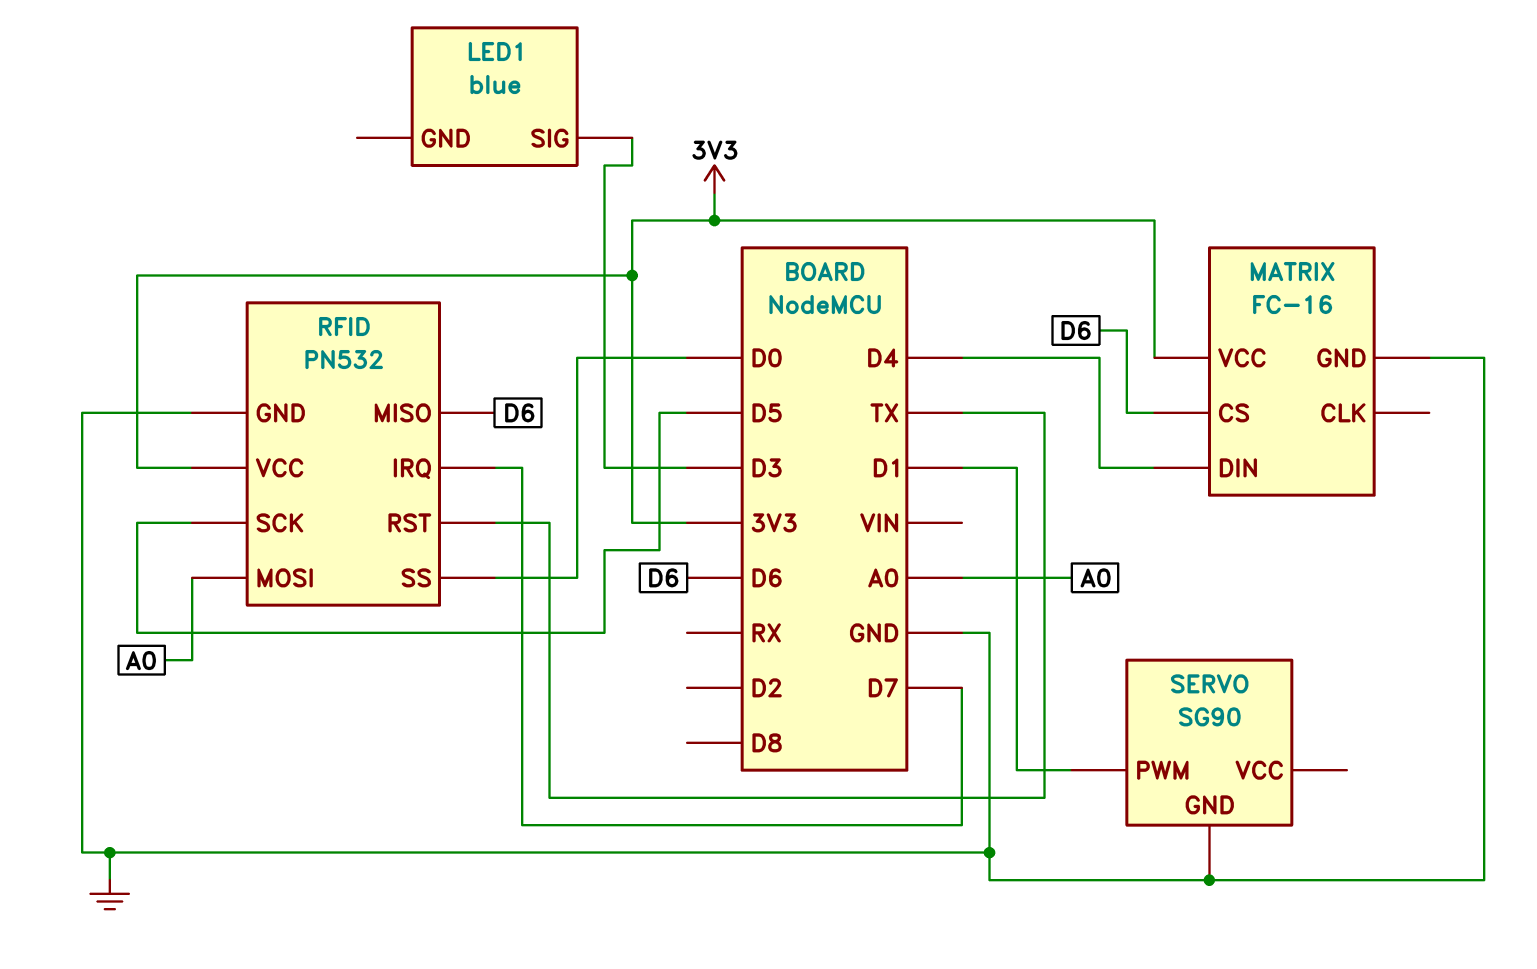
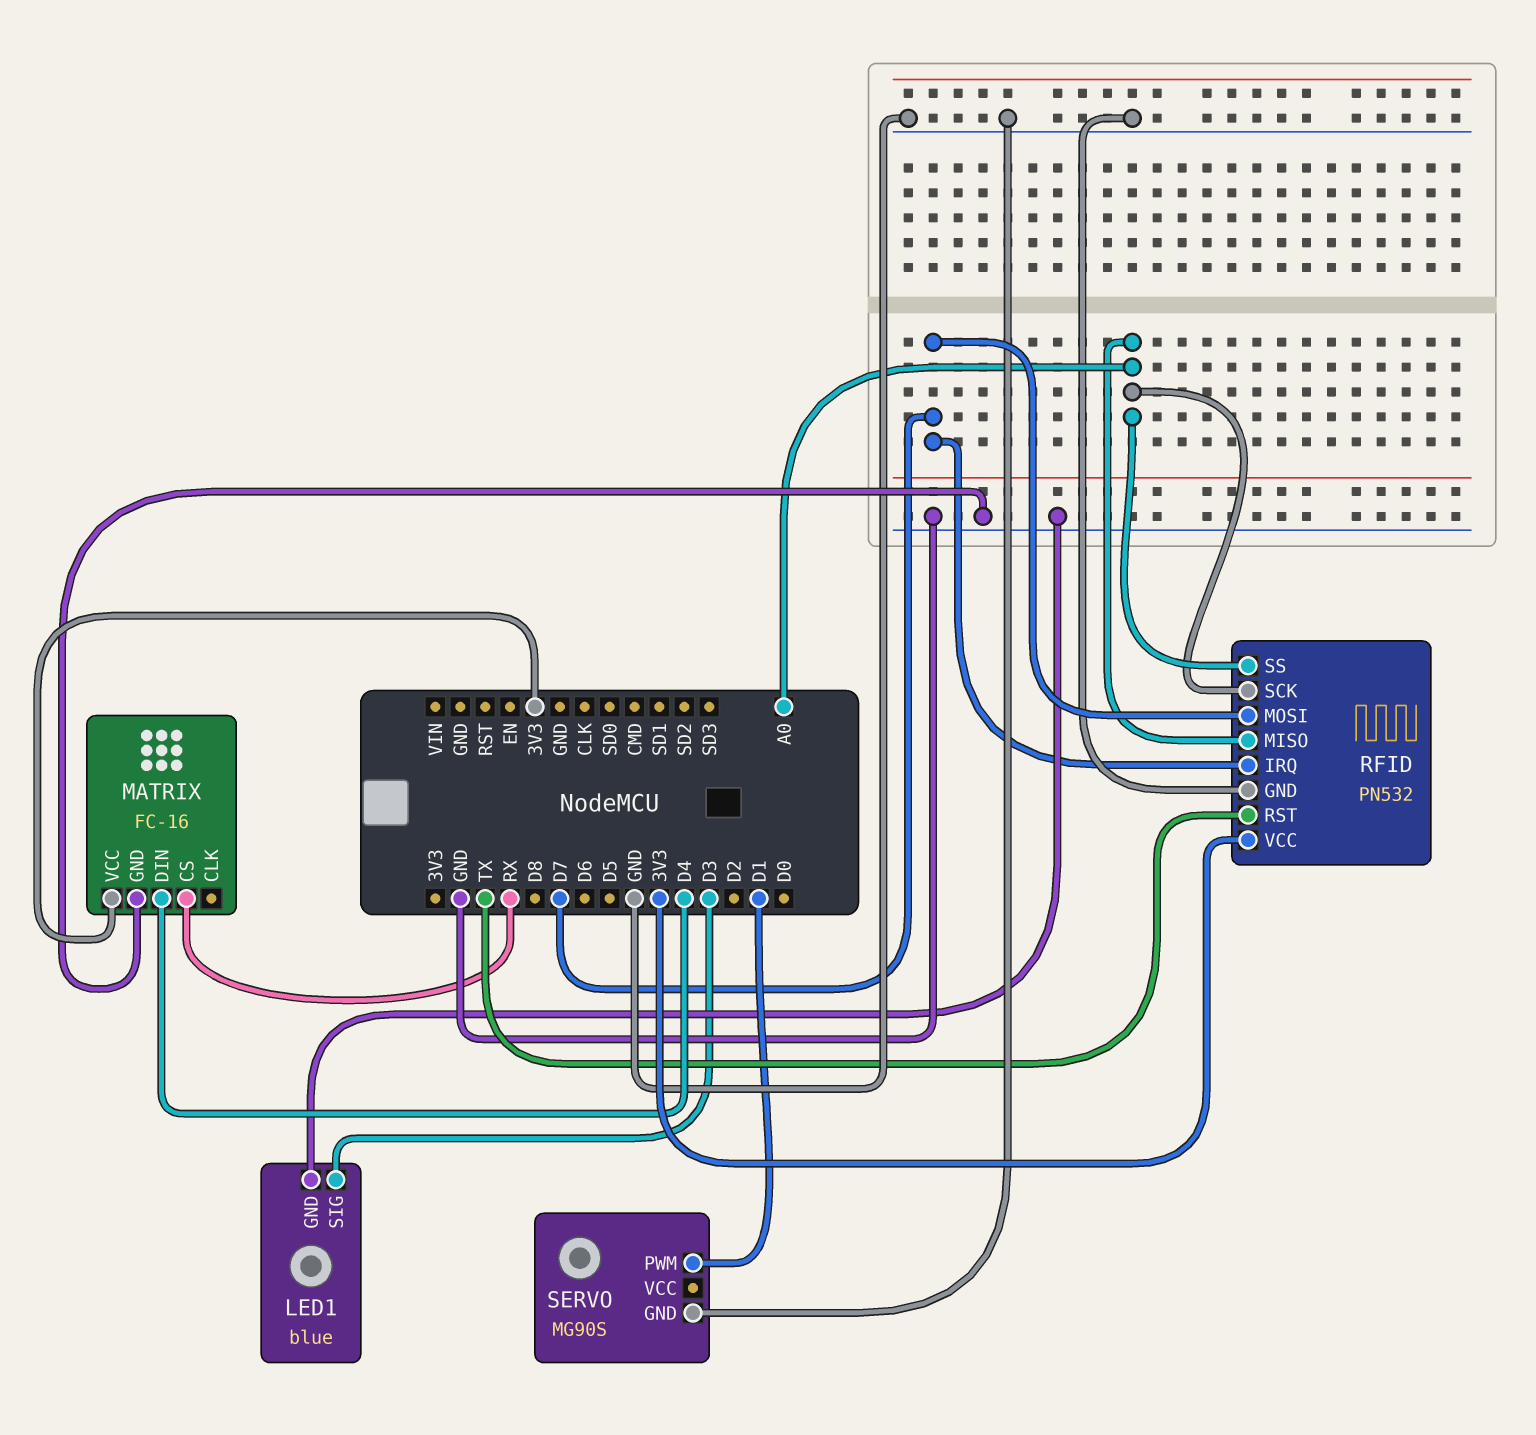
LED1 pin GND: none -> GND
MATRIX pin CS: D6 -> RX
RFID pin MISO: D6 -> A0
RFID pin MOSI: A0 -> D7
RFID pin SCK: D5 -> A0
RFID pin SS: D0 -> A0
SERVO: SG90 -> MG90S

